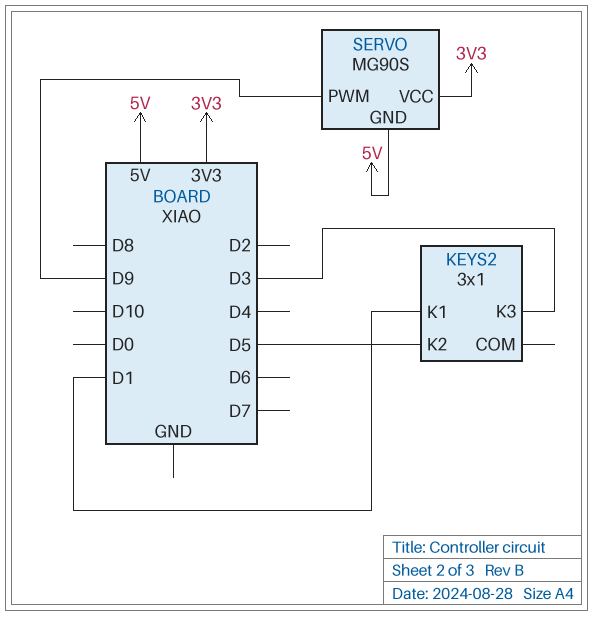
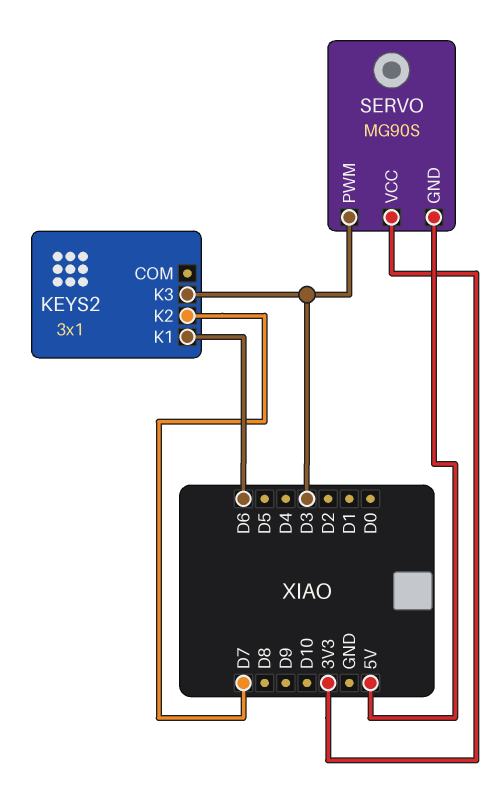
KEYS2 pin K1: D1 -> D6
KEYS2 pin K2: D5 -> D7
SERVO pin PWM: D9 -> D3

